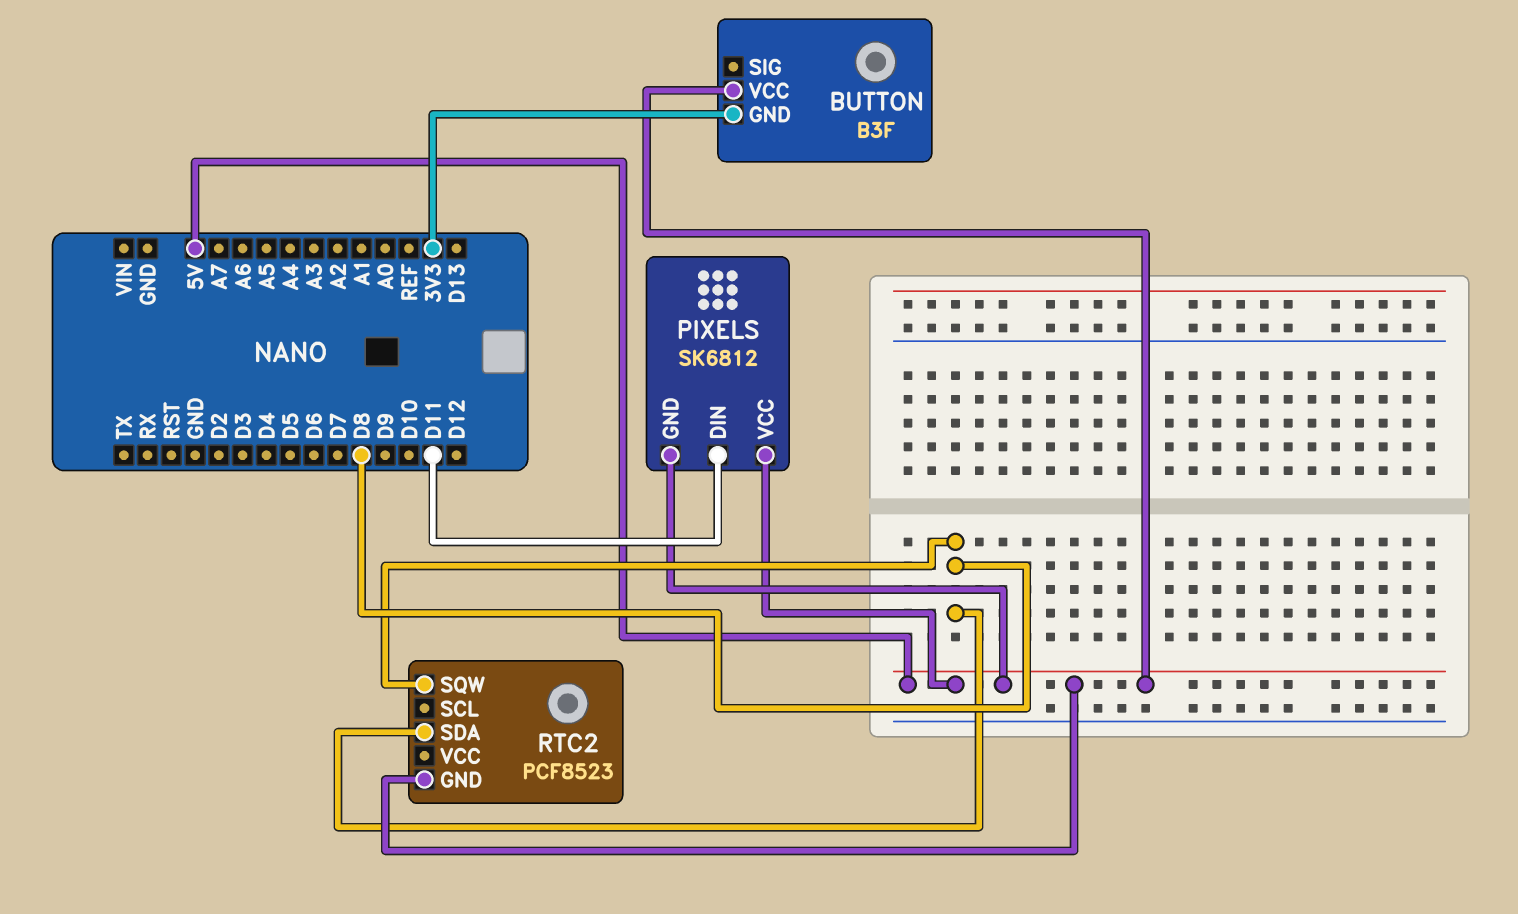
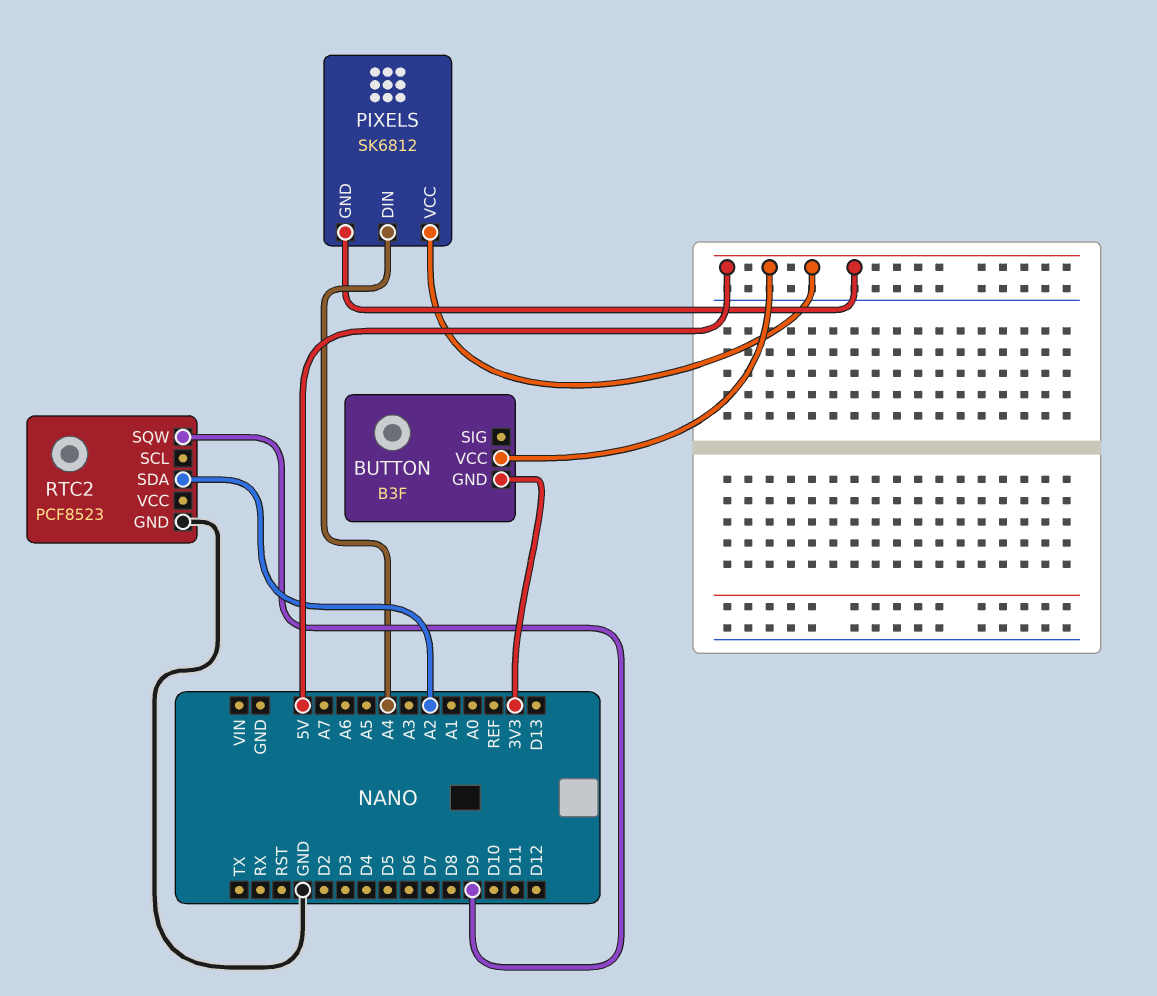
PIXELS pin DIN: D11 -> A4
RTC2 pin GND: 5V -> GND
RTC2 pin SDA: D8 -> A2
RTC2 pin SQW: D8 -> D9

